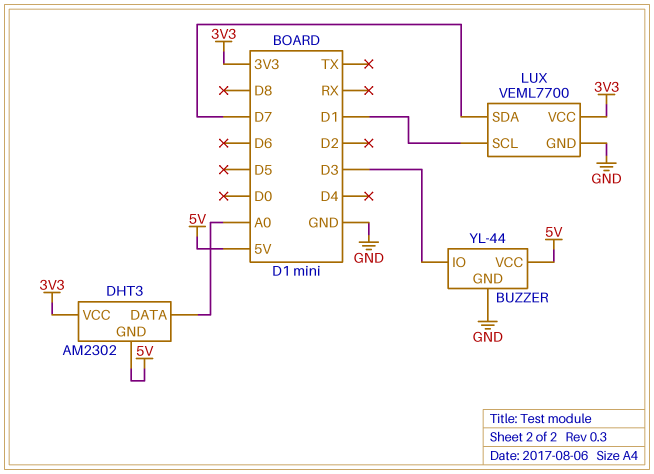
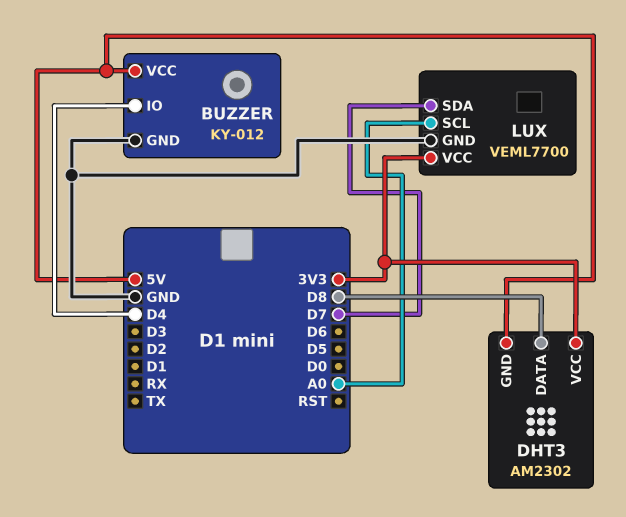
BUZZER: YL-44 -> KY-012
BUZZER pin IO: D3 -> D4
DHT3 pin DATA: A0 -> D8
LUX pin SCL: D1 -> A0

